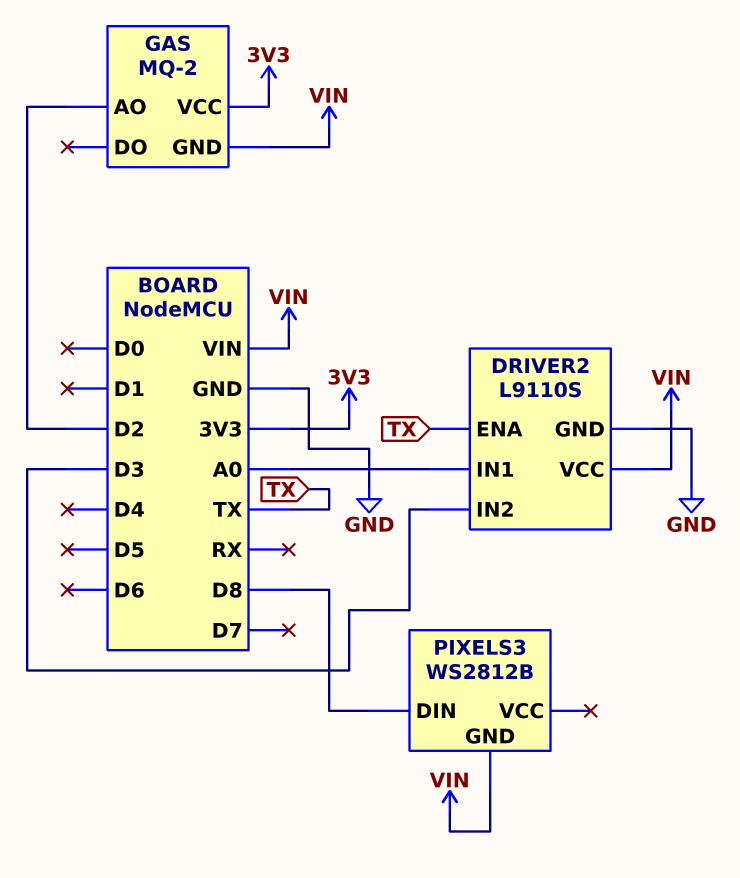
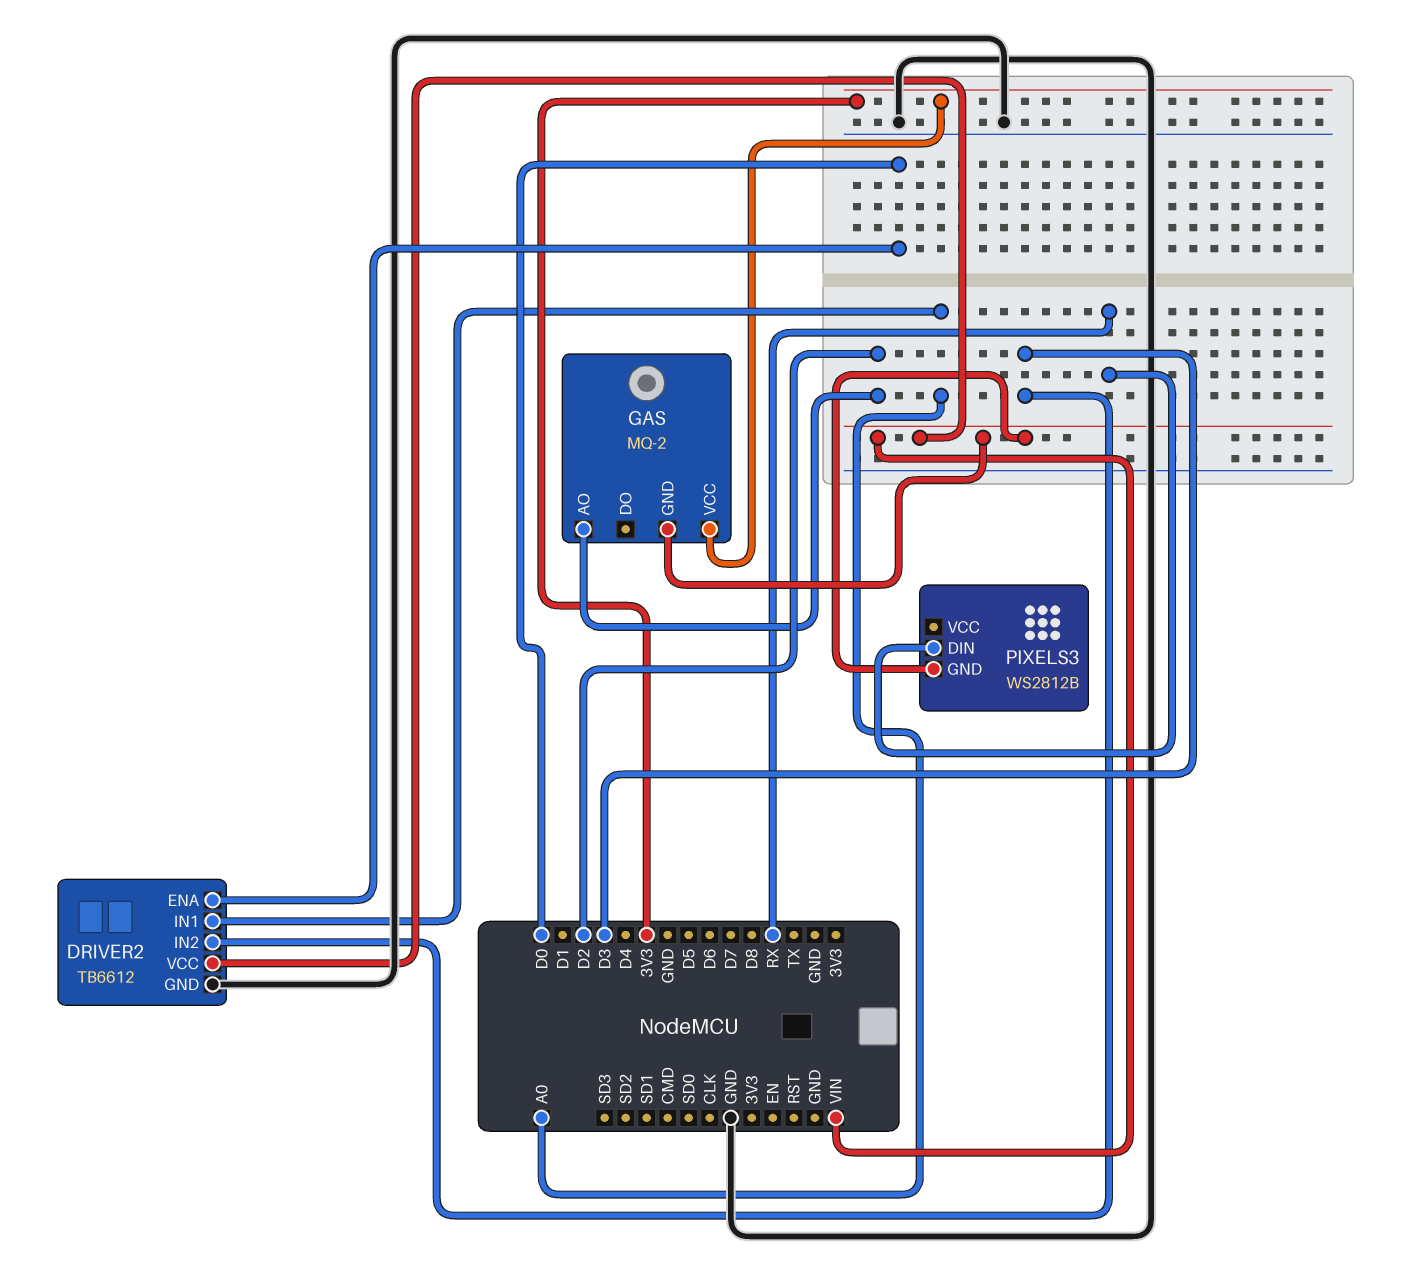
DRIVER2: L9110S -> TB6612
DRIVER2 pin ENA: TX -> D0
PIXELS3 pin DIN: D8 -> RX

